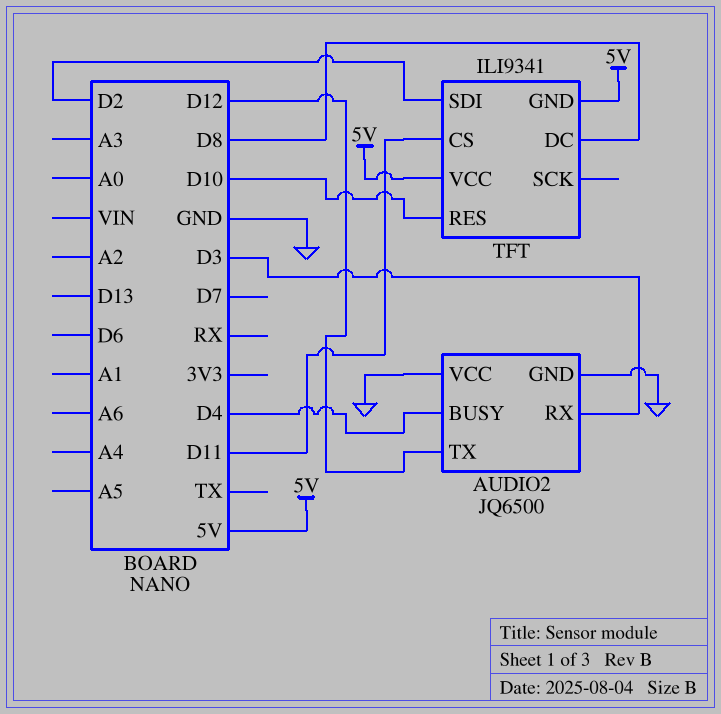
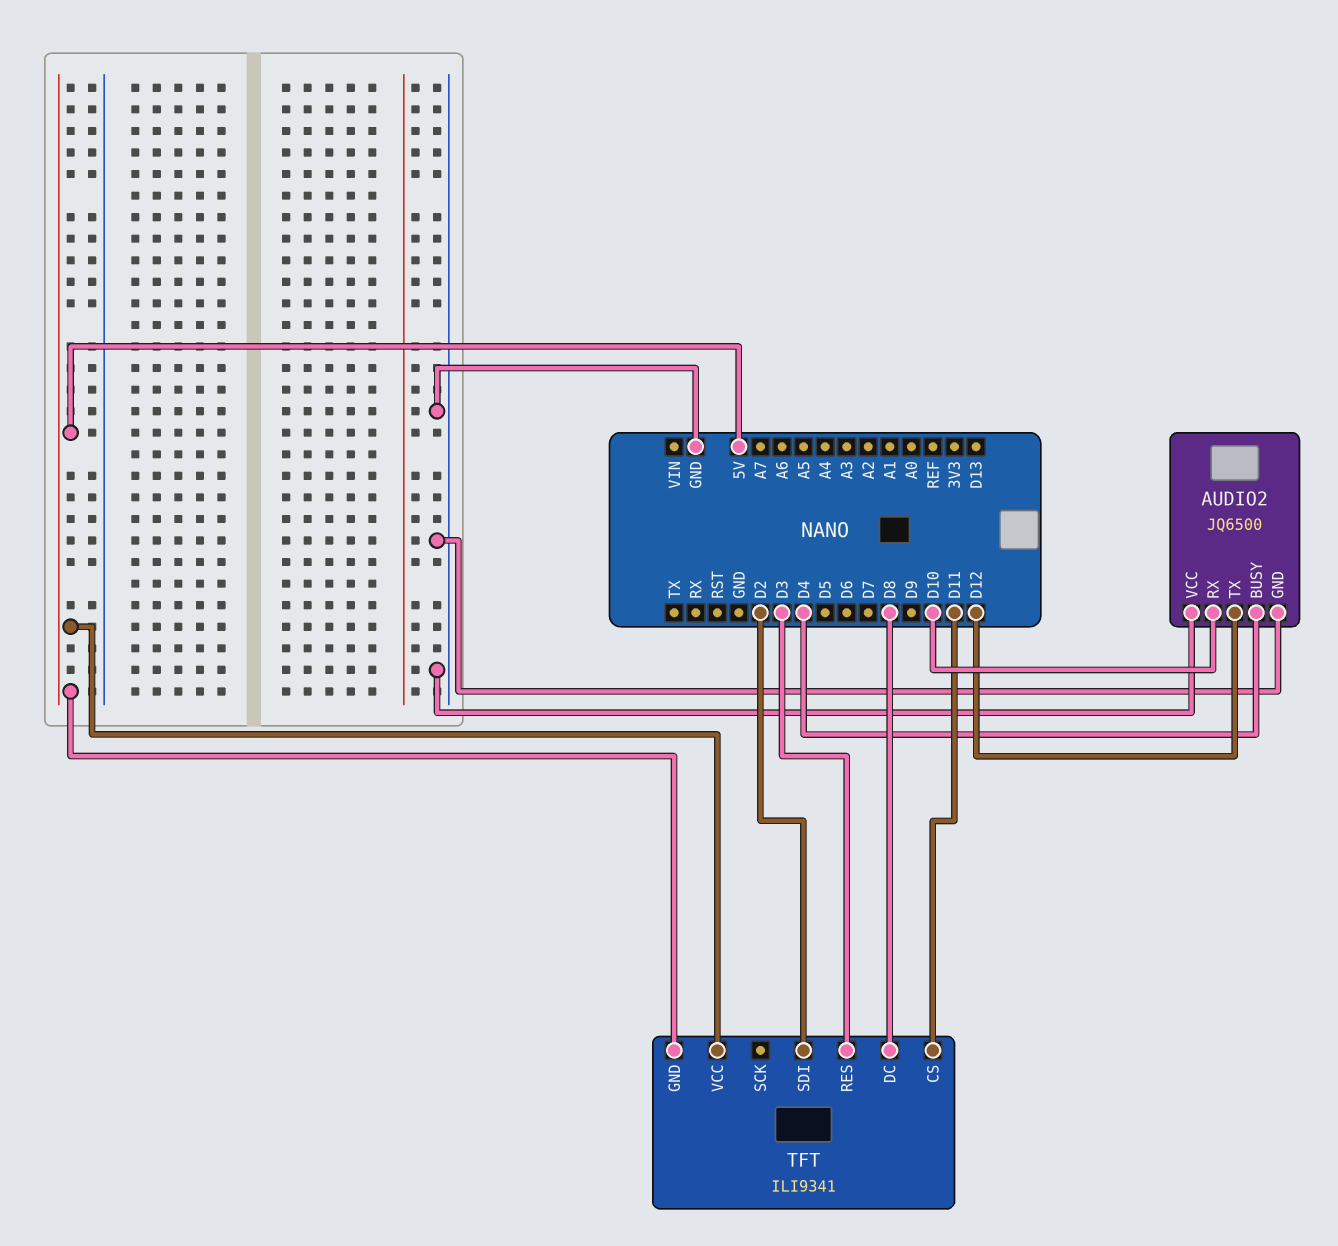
AUDIO2 pin RX: D3 -> D10
TFT pin RES: D10 -> D3

